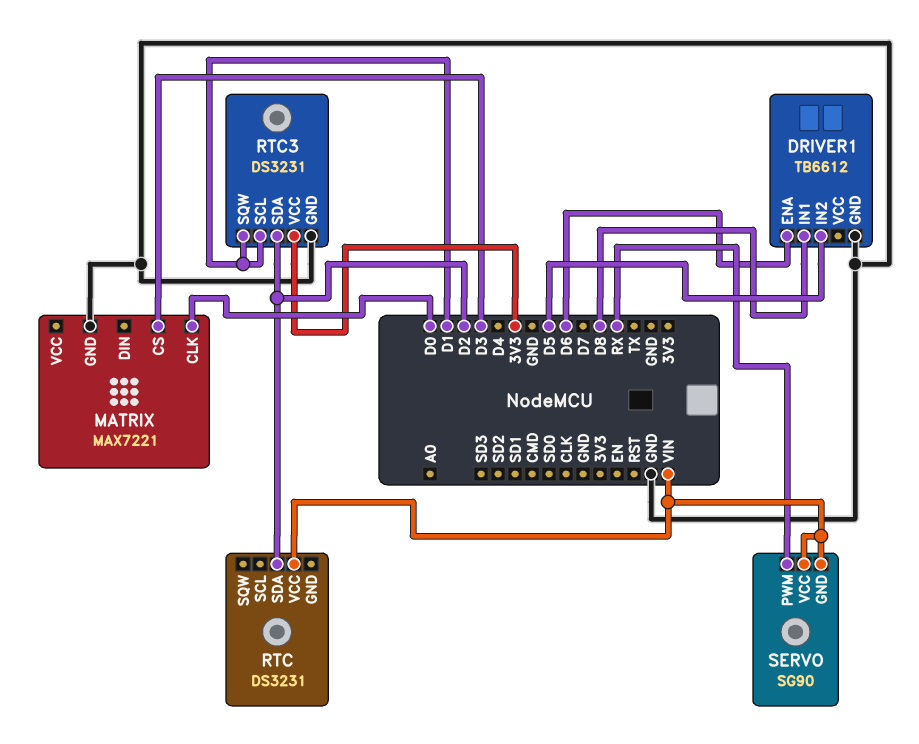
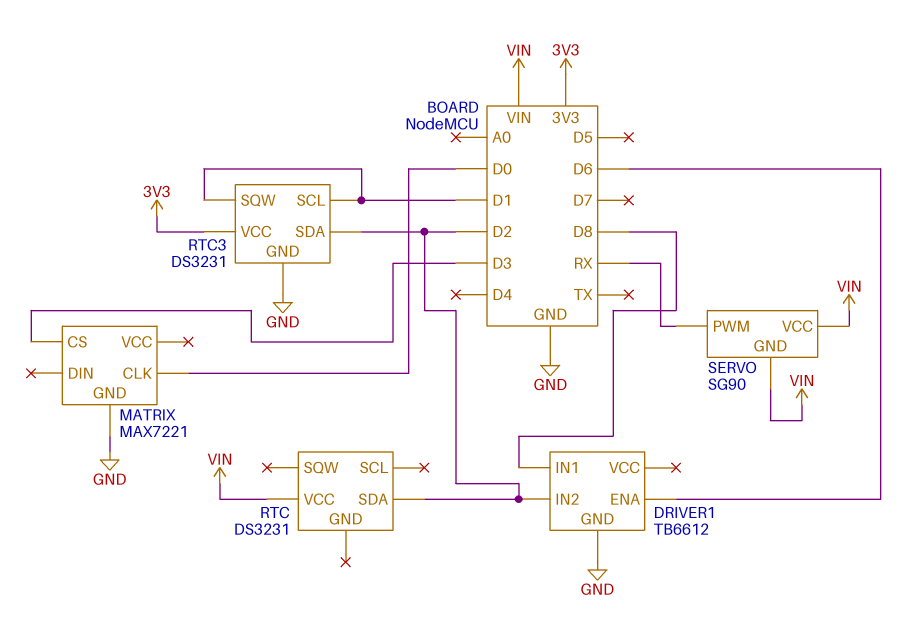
DRIVER1 pin IN2: D5 -> D2

